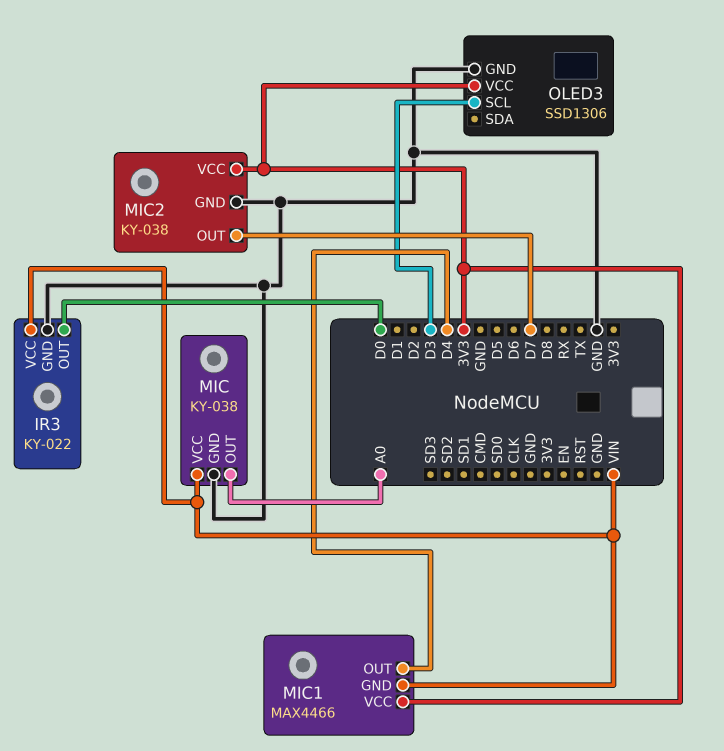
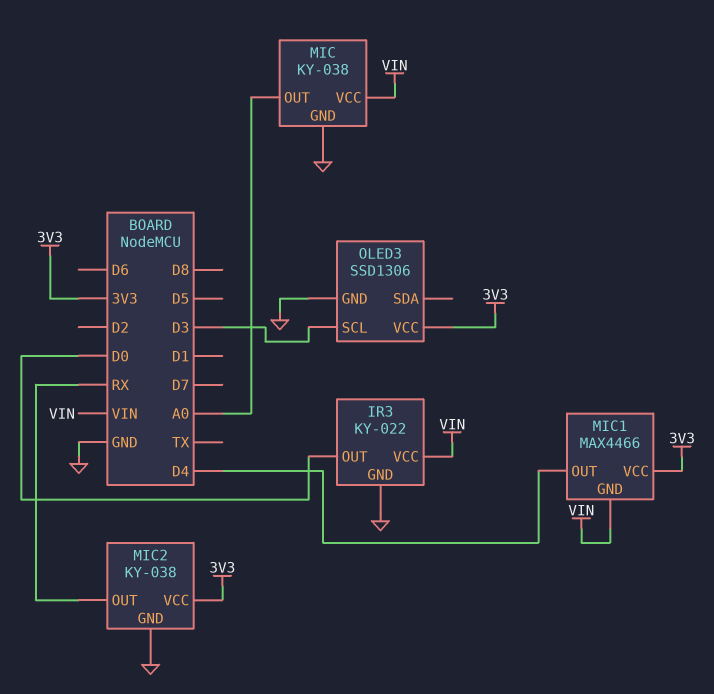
MIC2 pin OUT: D7 -> RX

